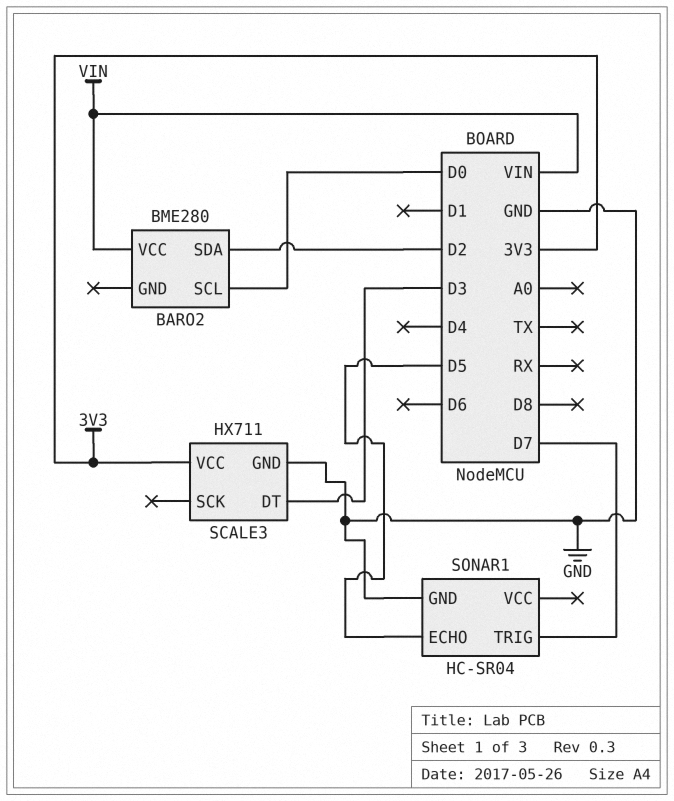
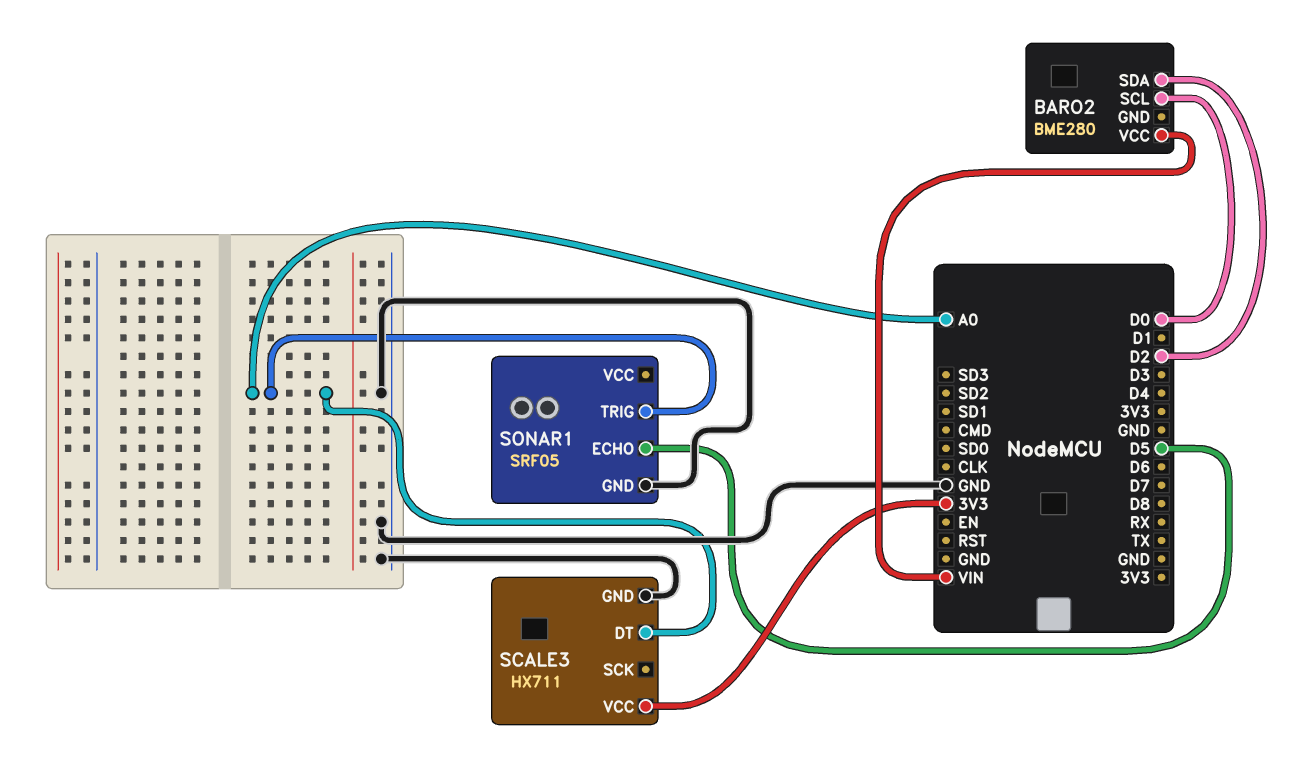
SCALE3 pin DT: D3 -> A0
SONAR1: HC-SR04 -> SRF05
SONAR1 pin TRIG: D7 -> A0

